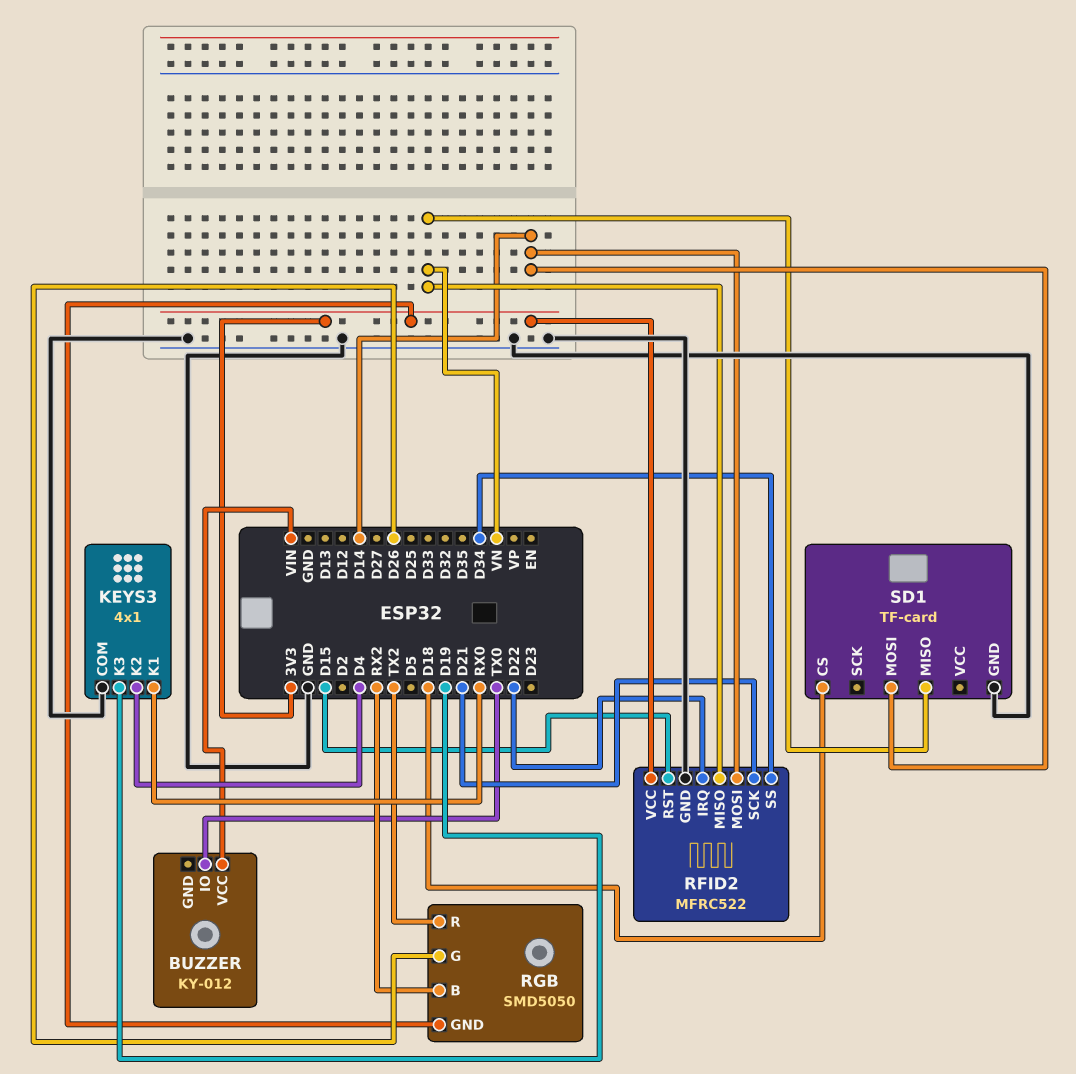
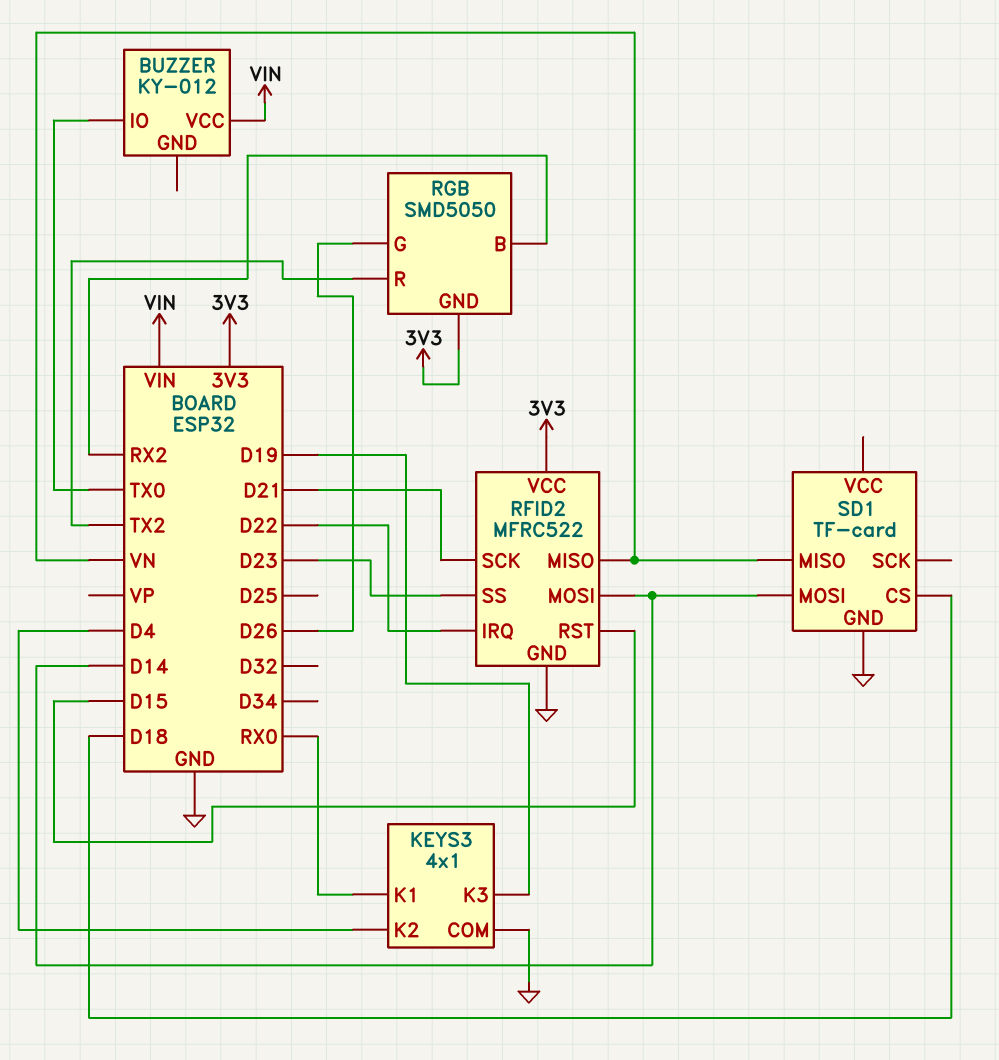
RFID2 pin SS: D34 -> D23

